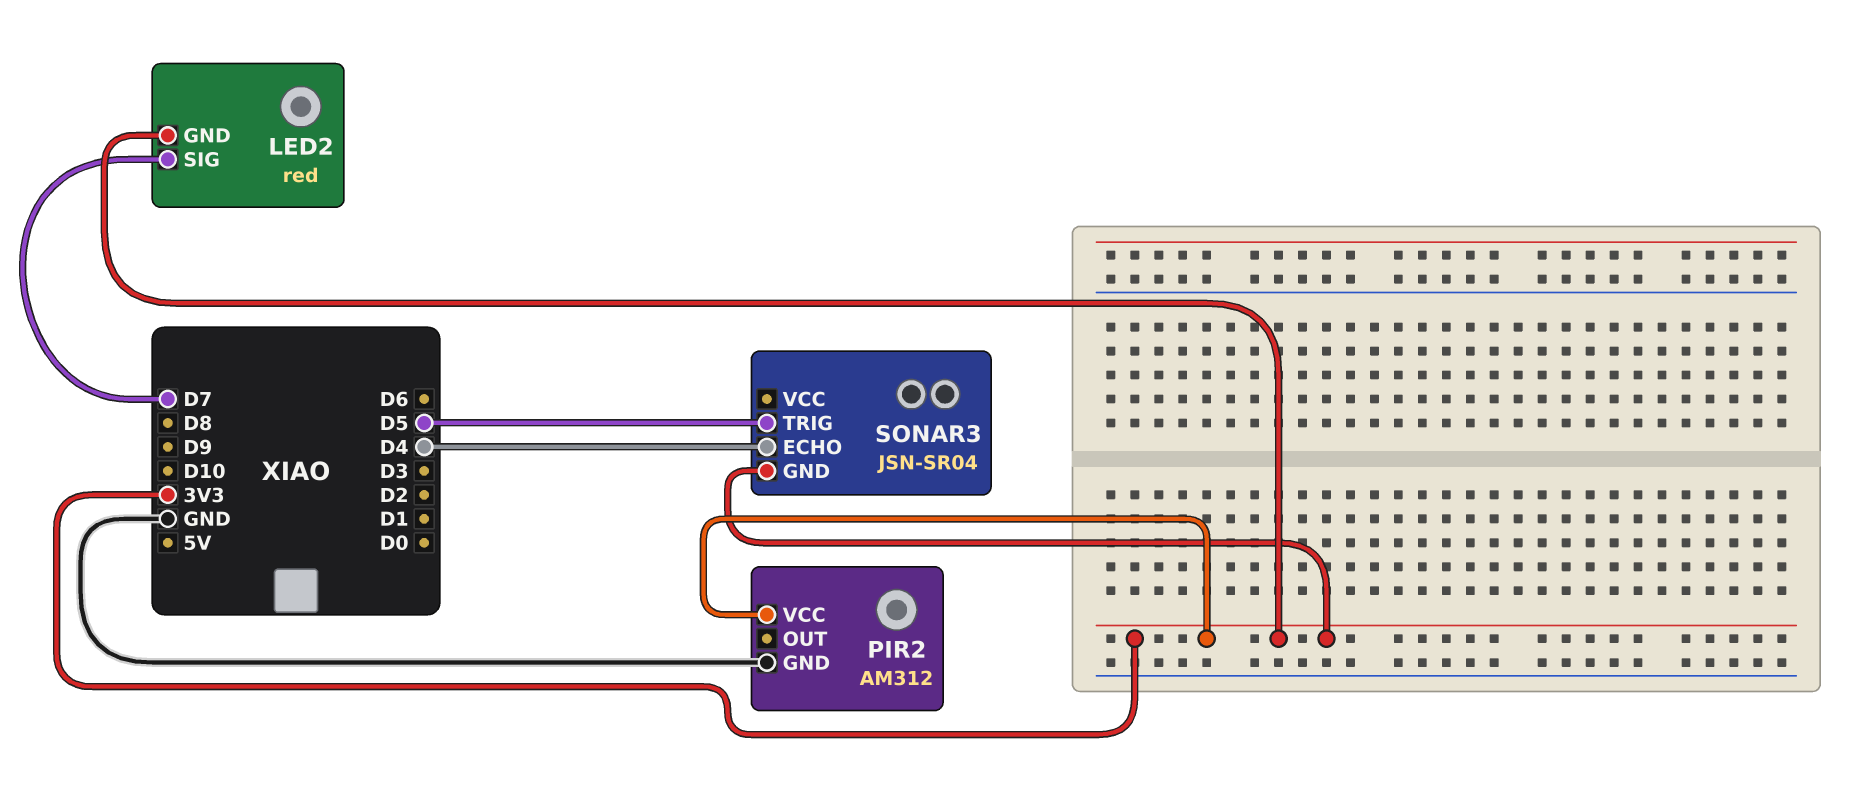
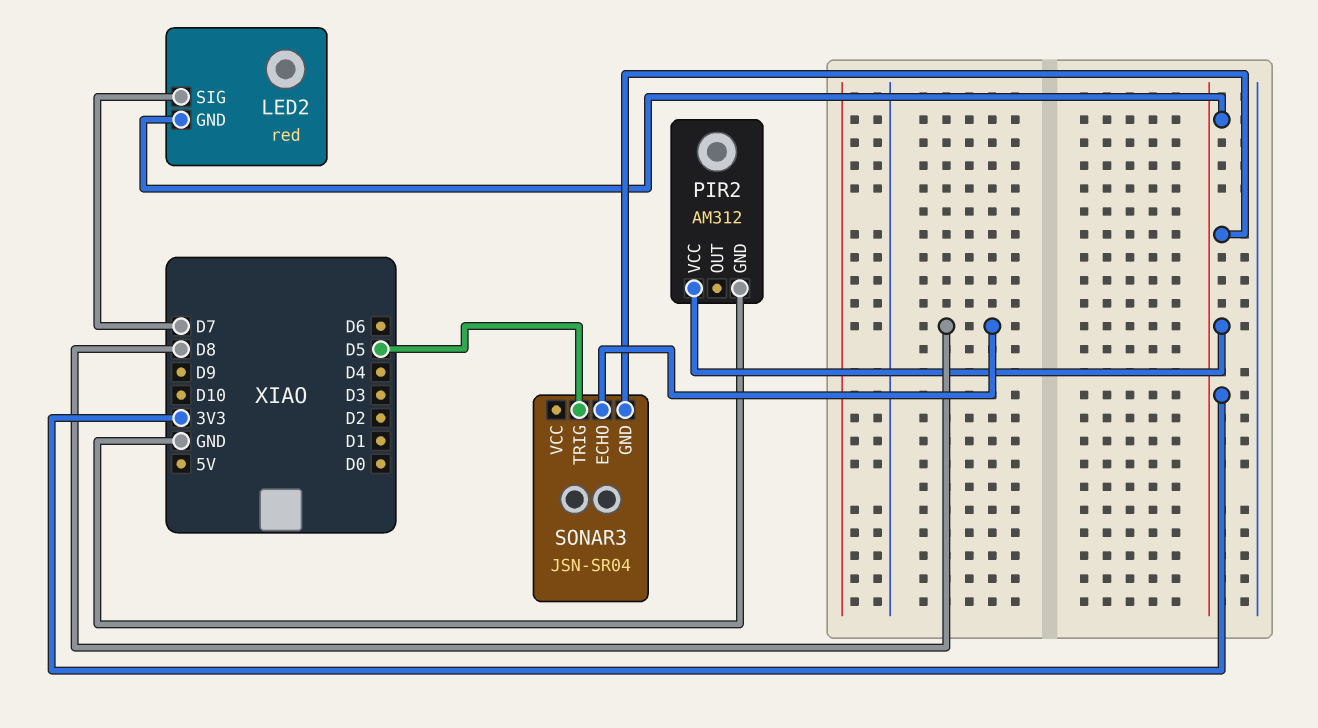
SONAR3 pin ECHO: D4 -> D8

